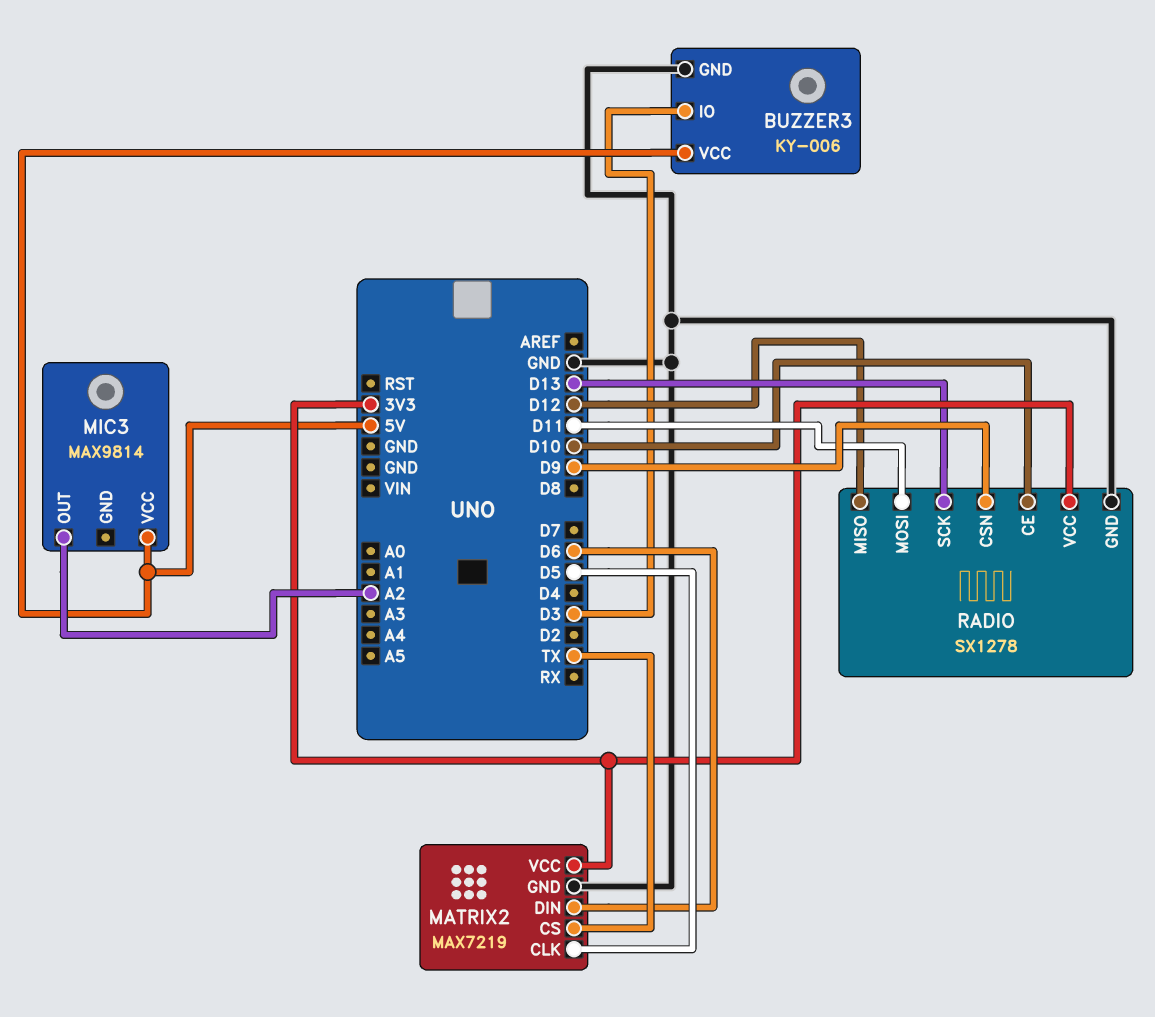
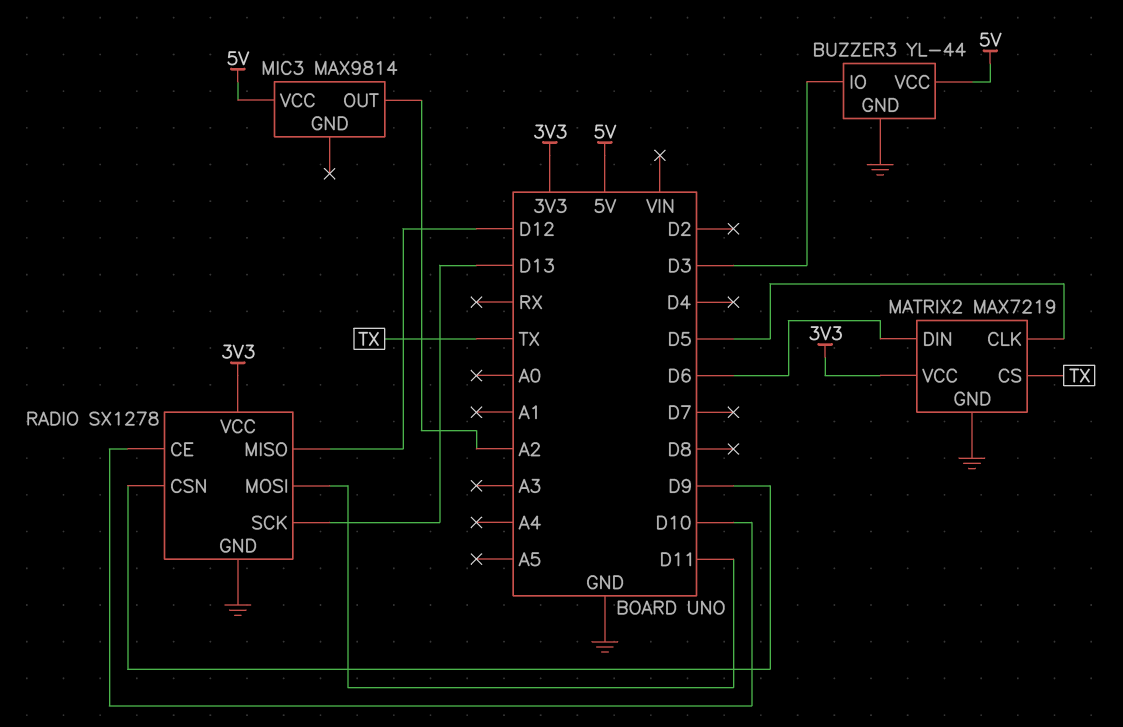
BUZZER3: KY-006 -> YL-44

